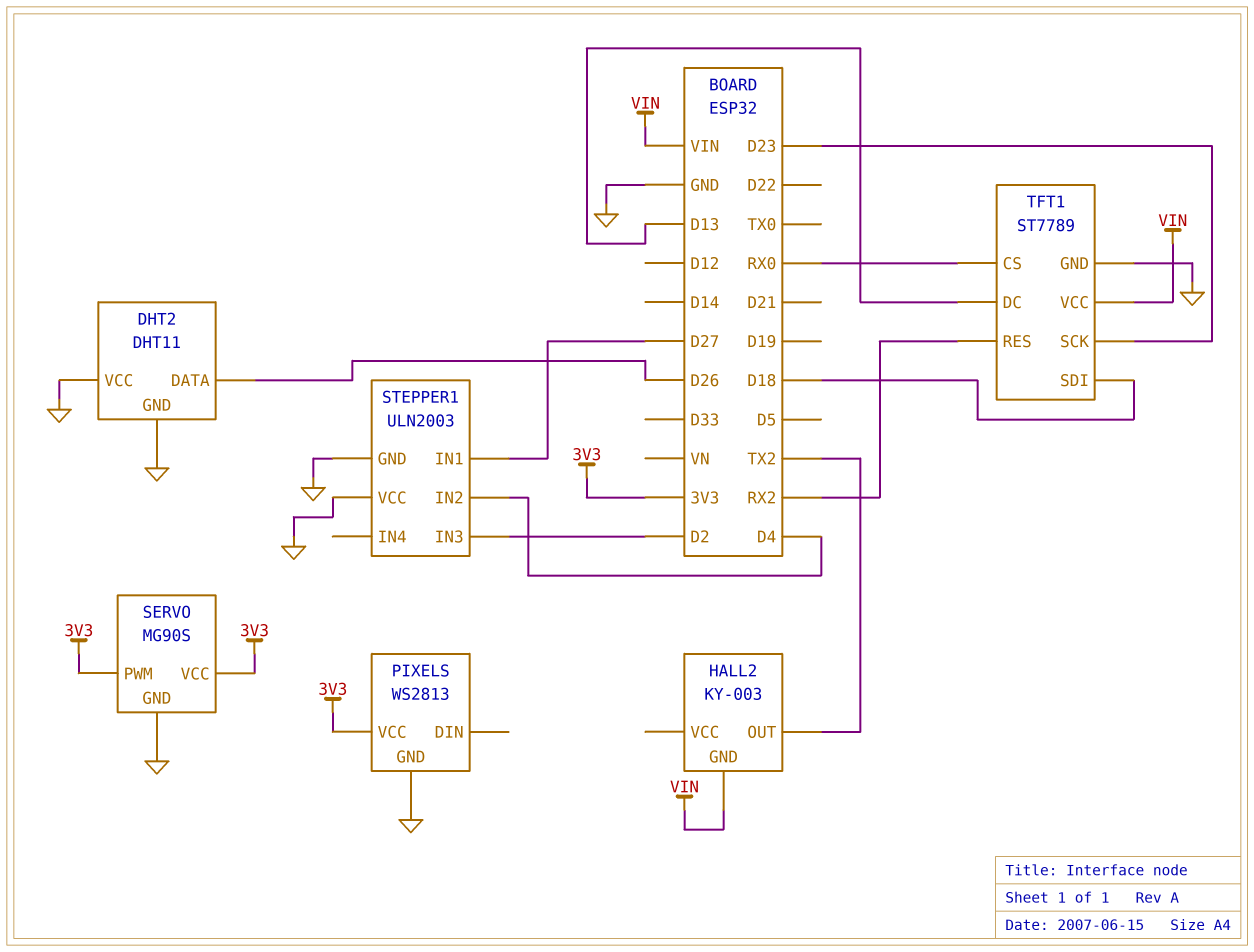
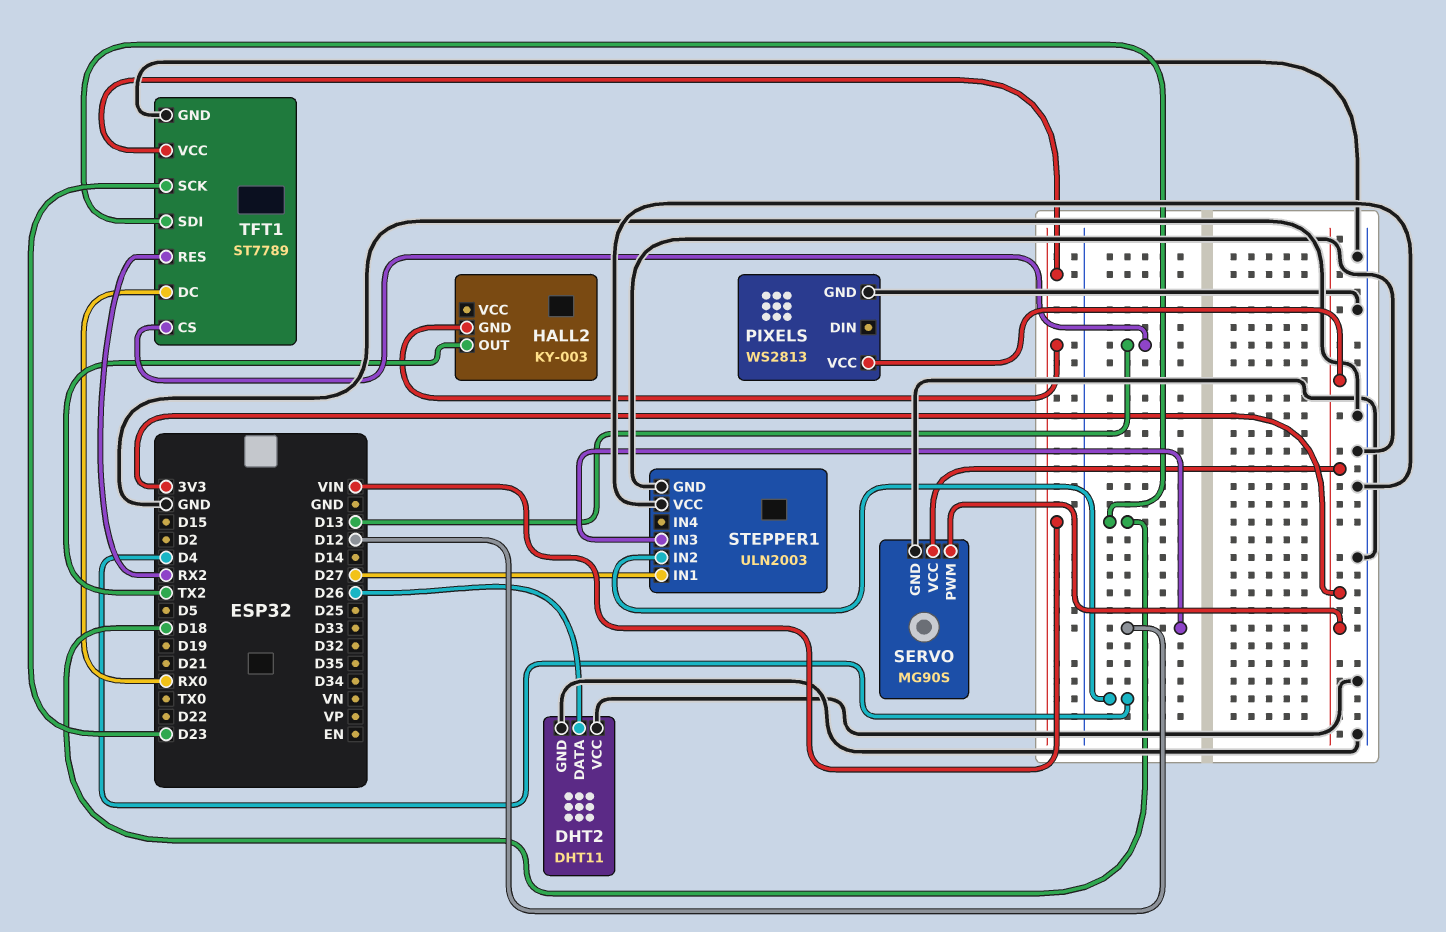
STEPPER1 pin IN3: D2 -> D12
TFT1 pin CS: RX0 -> D13
TFT1 pin DC: D13 -> RX0

